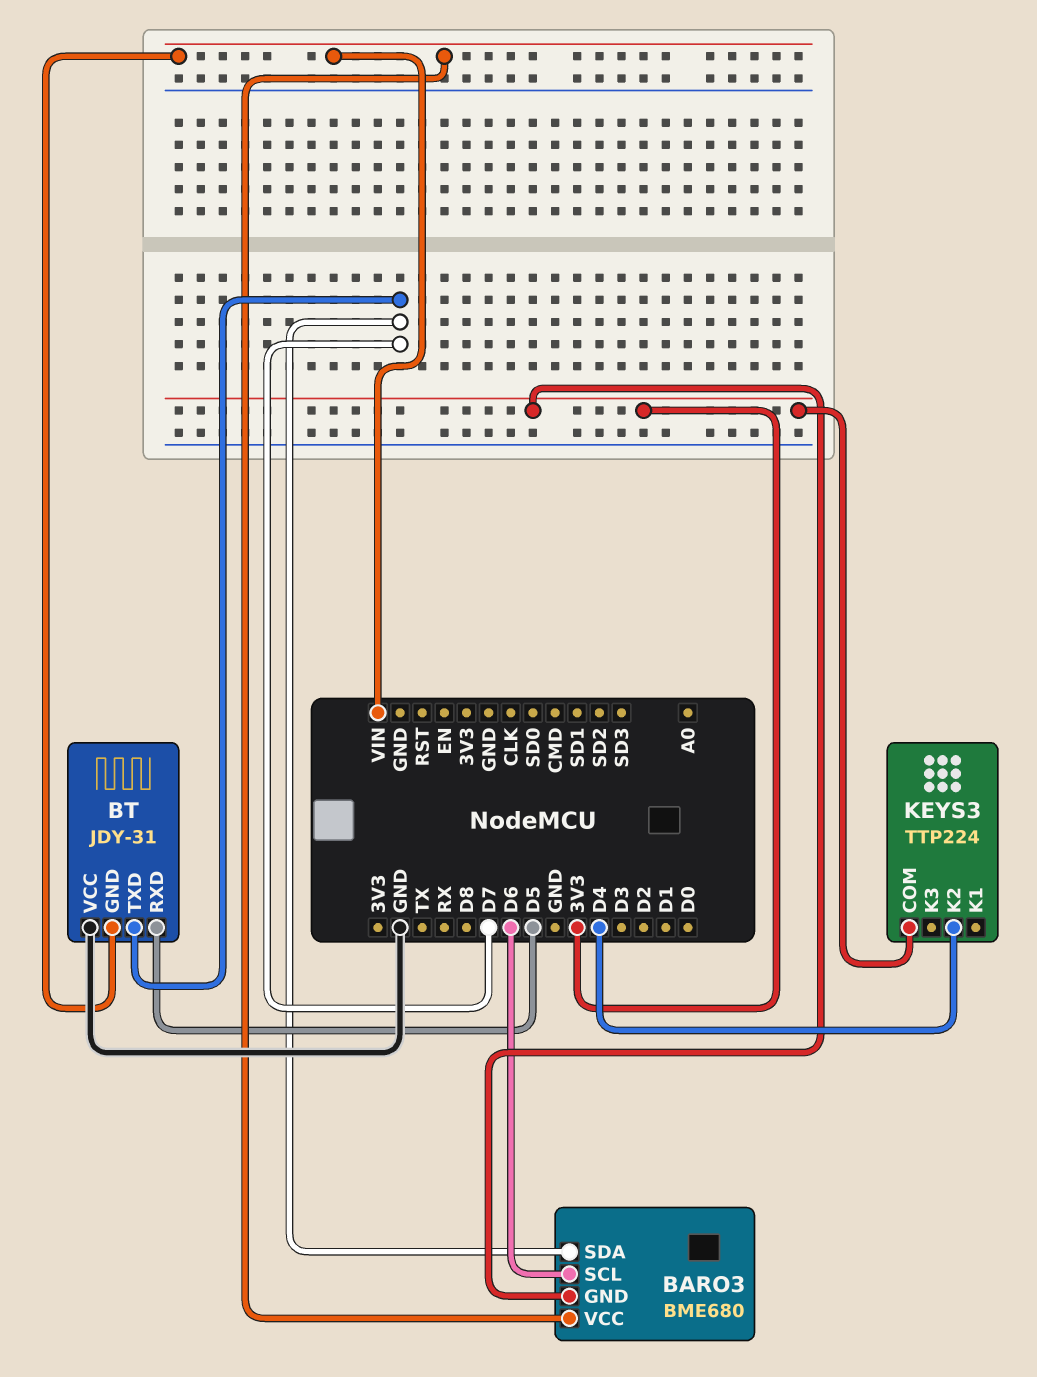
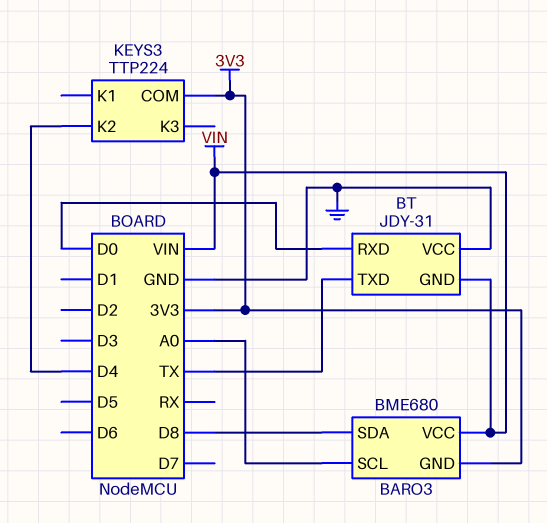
BARO3 pin SCL: D6 -> A0
BARO3 pin SDA: D7 -> D8
BT pin RXD: D5 -> D0
BT pin TXD: D7 -> TX

